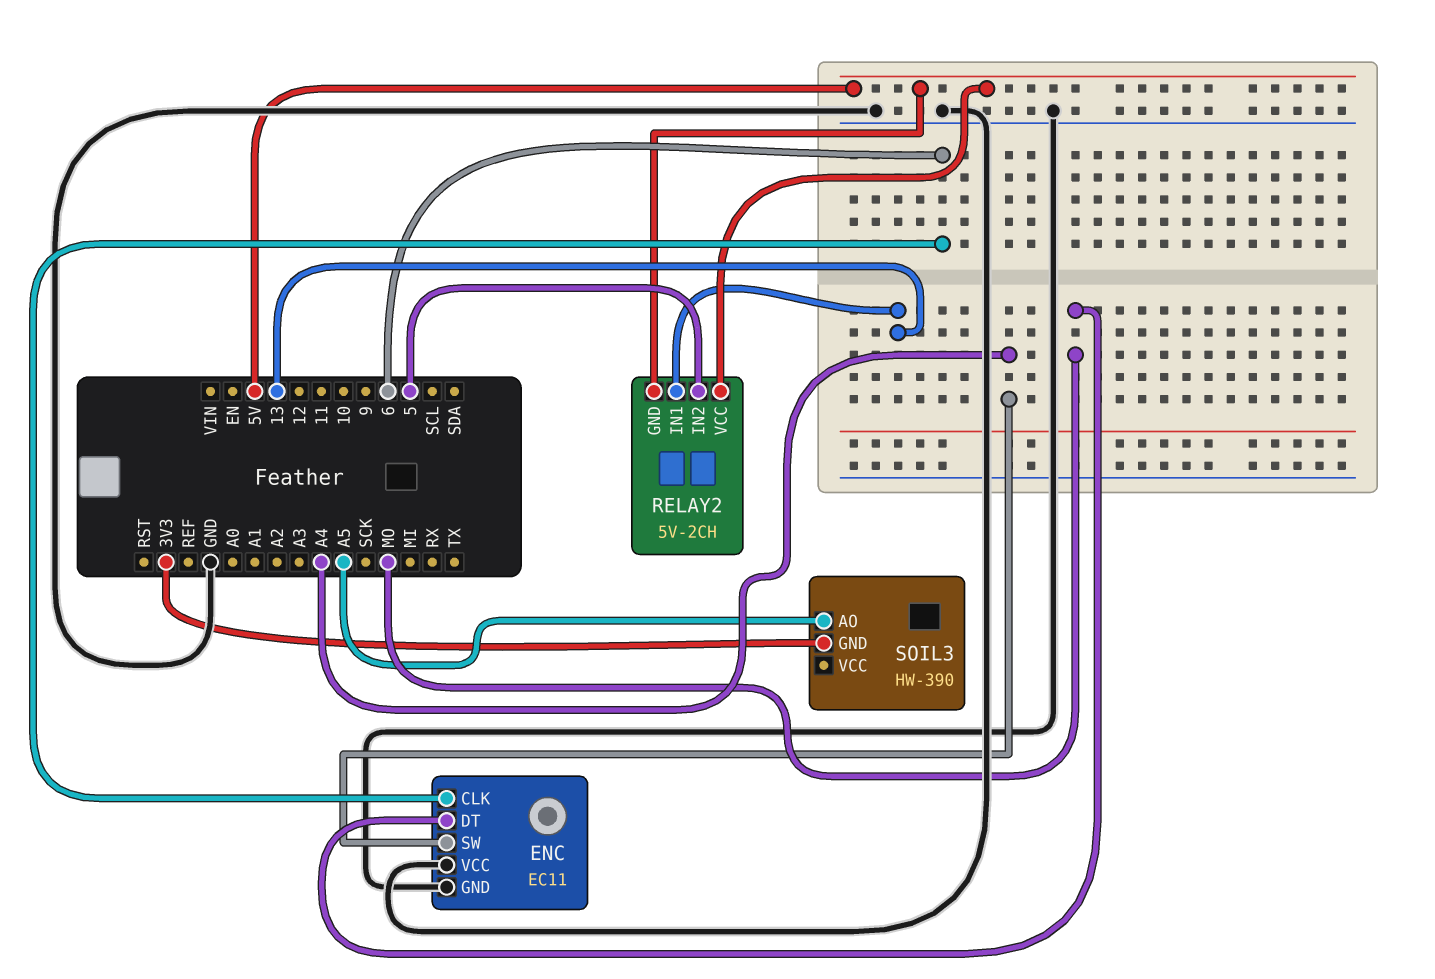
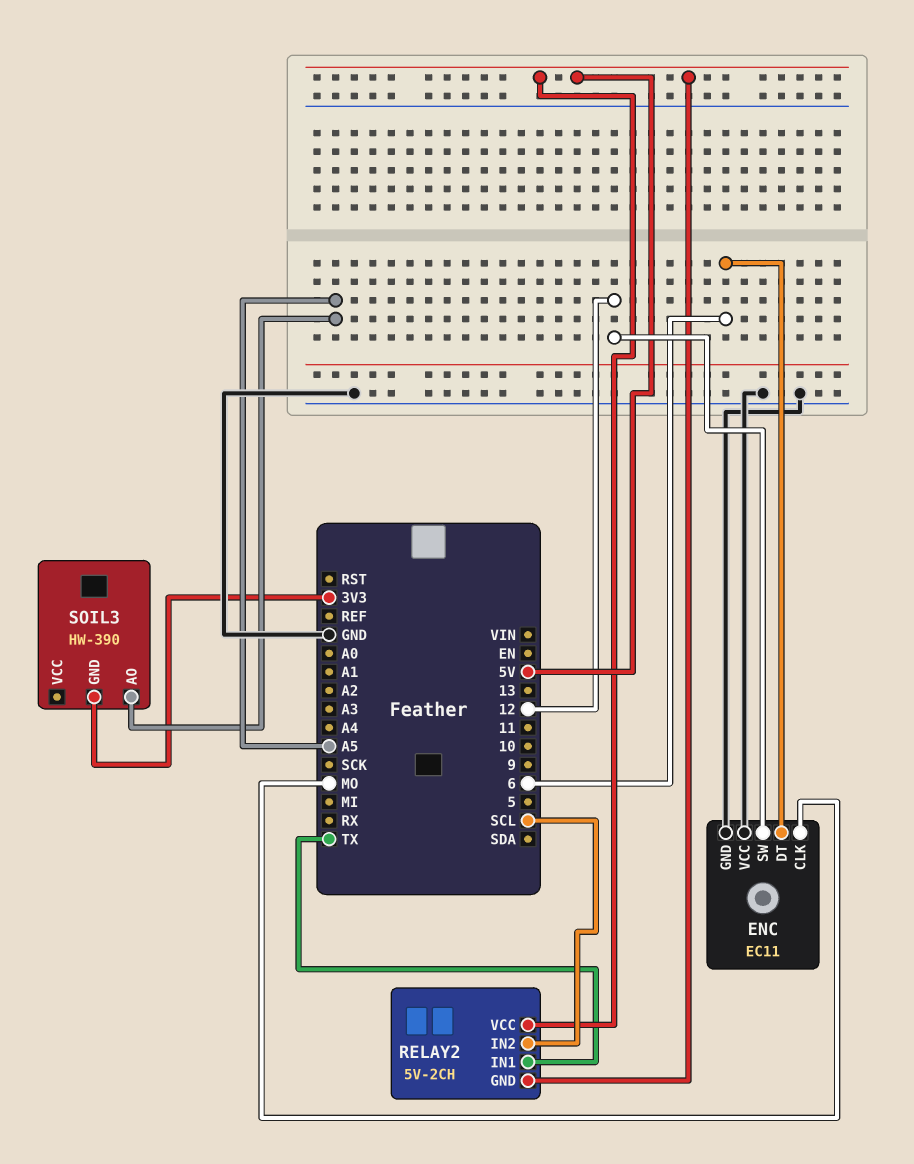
ENC pin CLK: 6 -> MO
ENC pin DT: MO -> 6
ENC pin SW: A4 -> 12
RELAY2 pin IN1: 13 -> TX
RELAY2 pin IN2: 5 -> SCL

